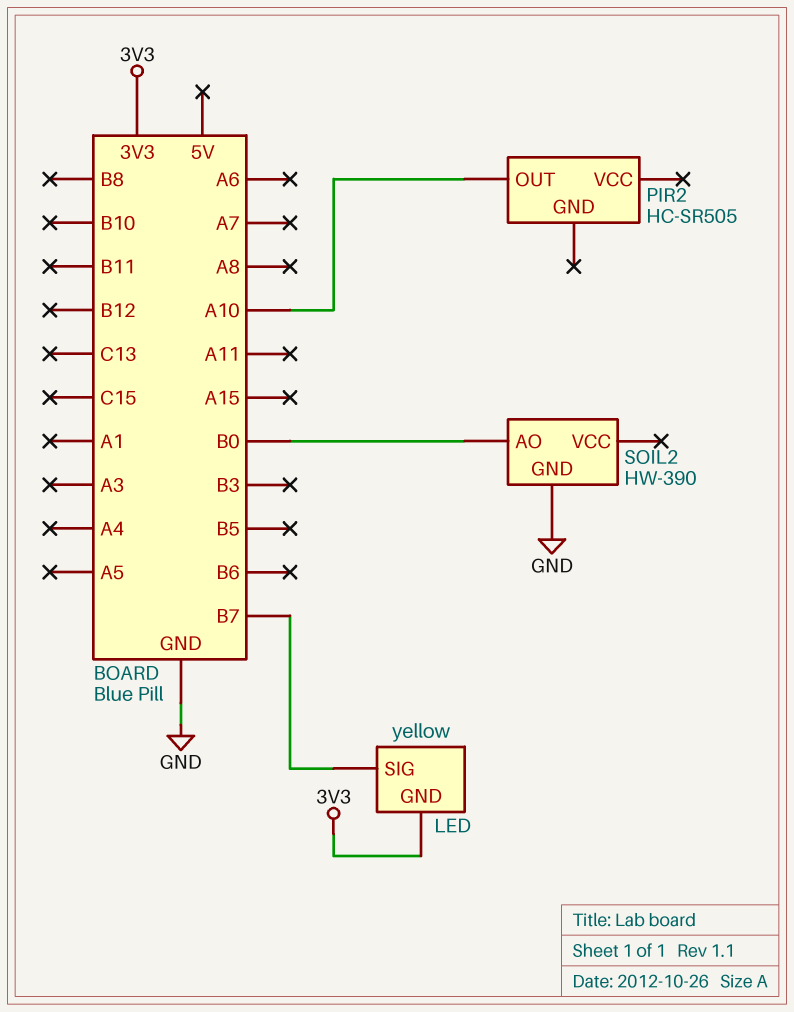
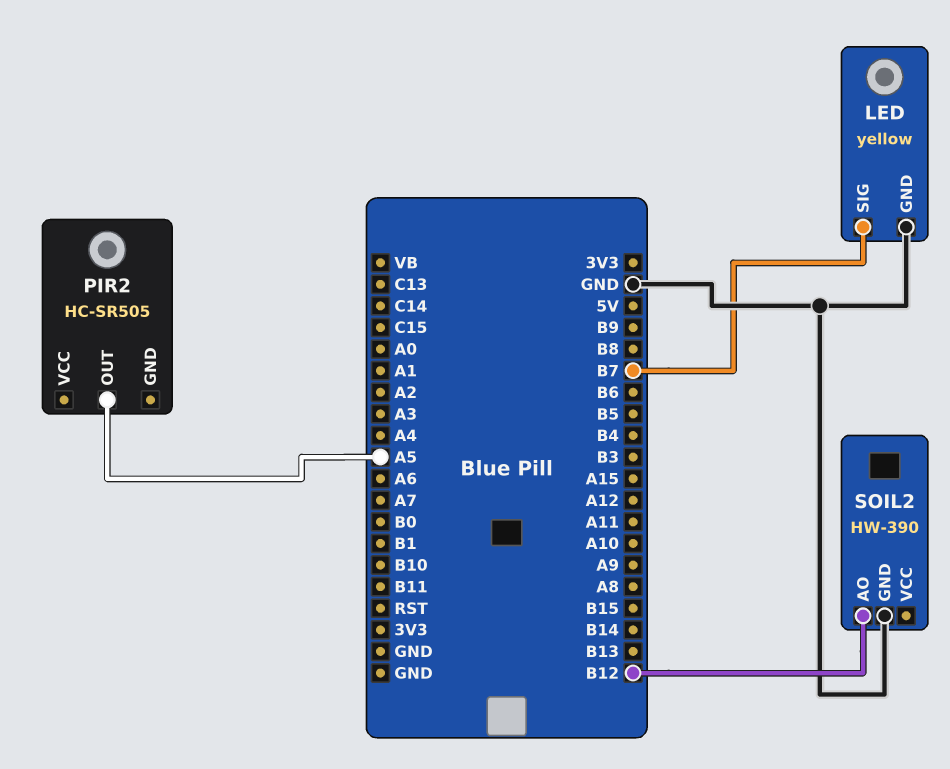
LED pin GND: 3V3 -> GND
PIR2 pin OUT: A10 -> A5
SOIL2 pin AO: B0 -> B12

